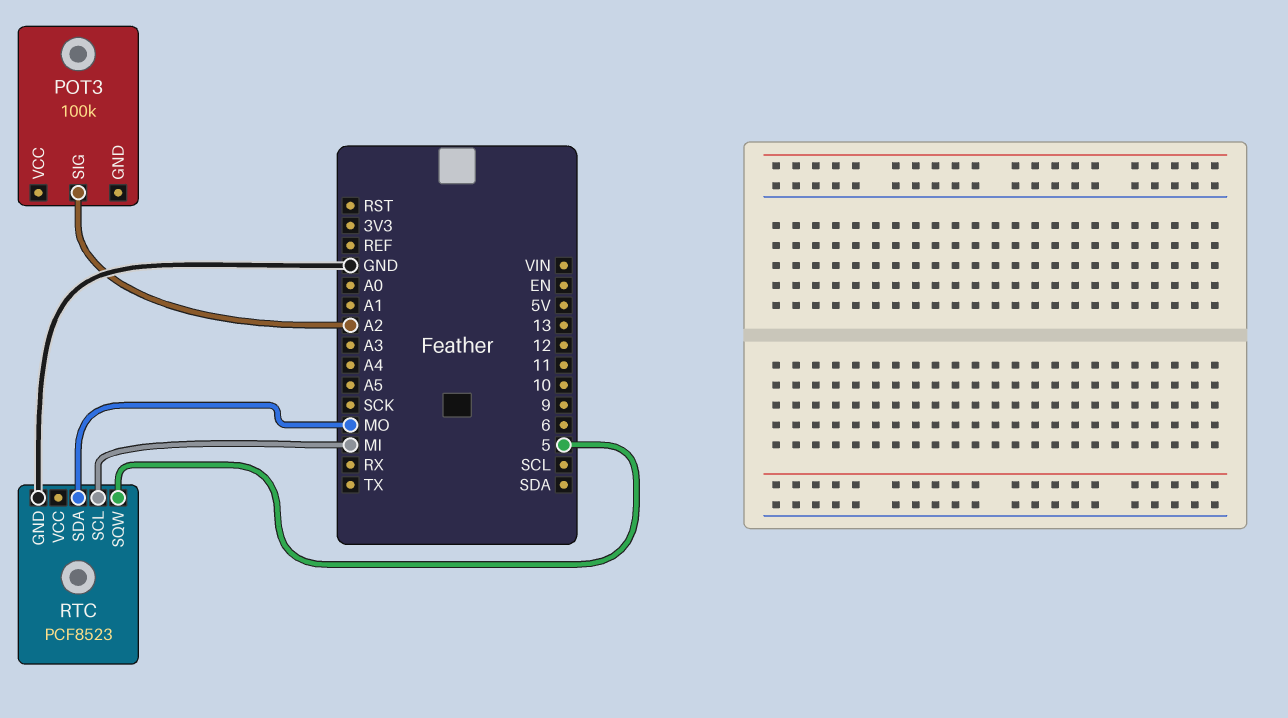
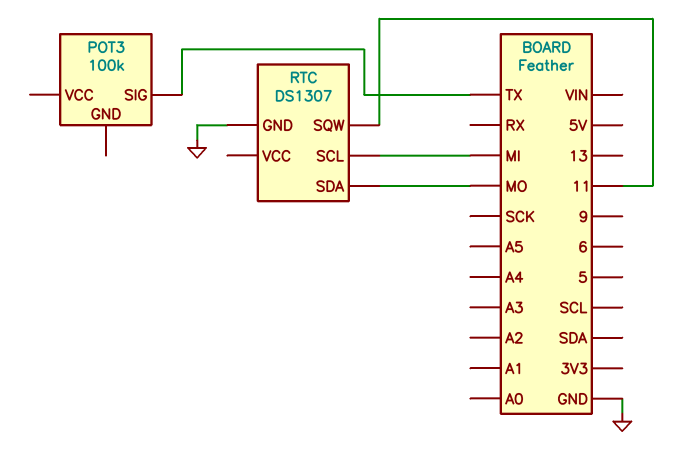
POT3 pin SIG: A2 -> TX
RTC: PCF8523 -> DS1307
RTC pin SQW: 5 -> 11

